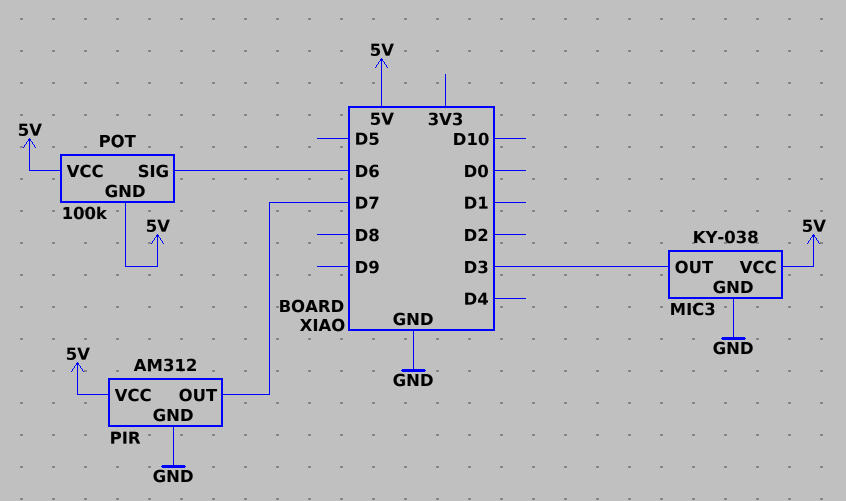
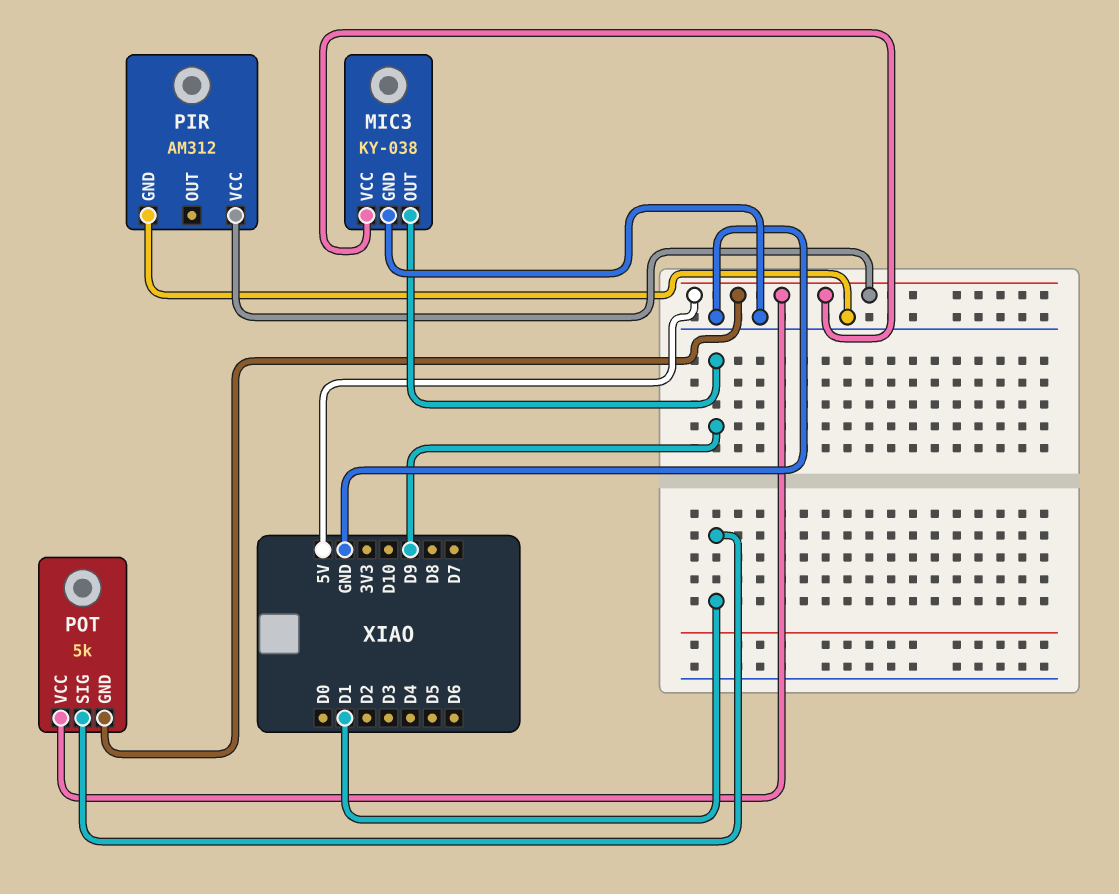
MIC3 pin OUT: D3 -> D9
PIR pin OUT: D7 -> none
POT: 100k -> 5k
POT pin SIG: D6 -> D1

